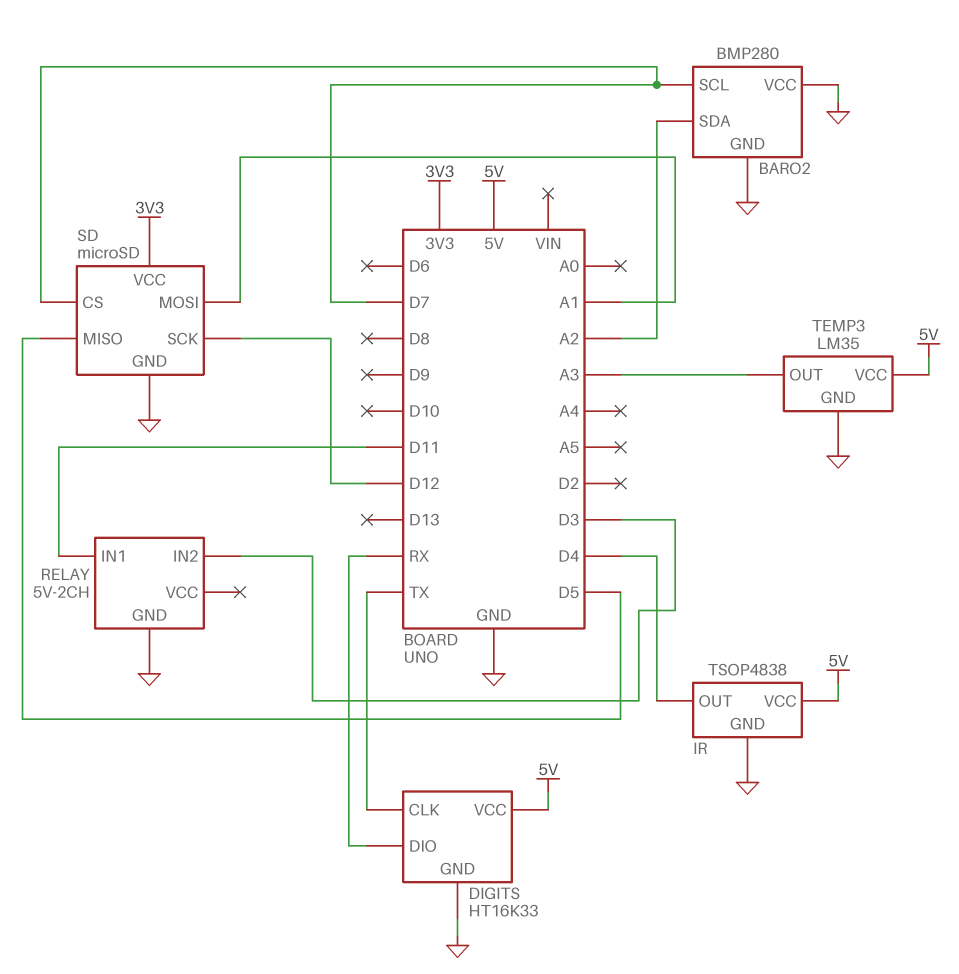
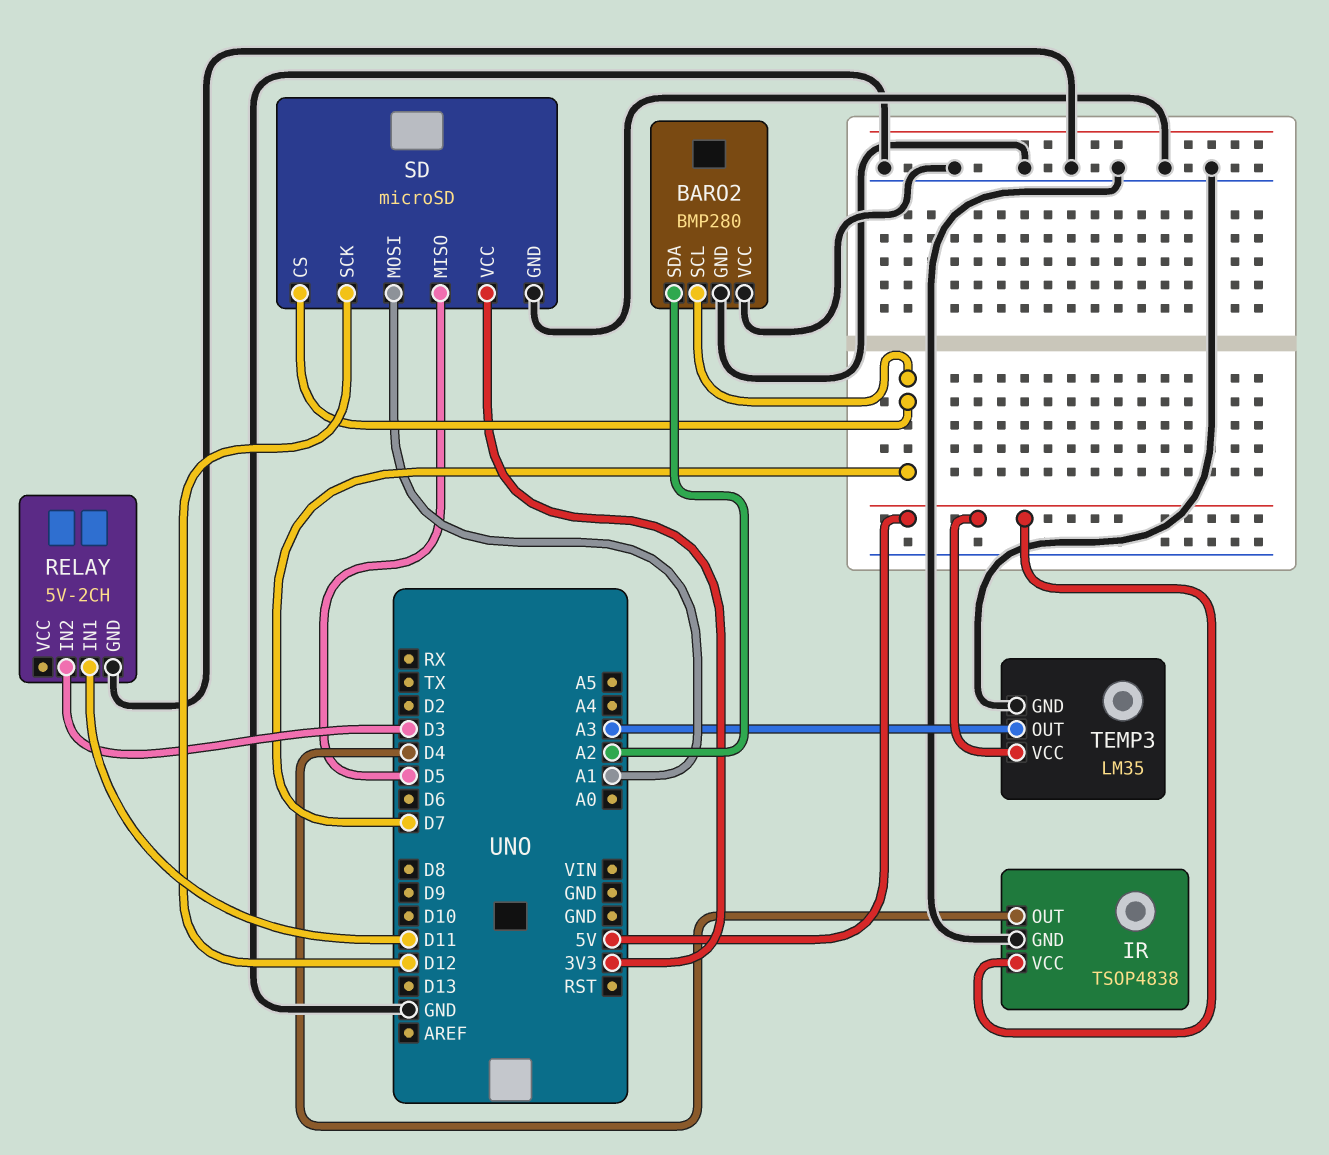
DIGITS: HT16K33 -> none
DIGITS pin CLK: TX -> none
DIGITS pin DIO: RX -> none
DIGITS pin GND: GND -> none
DIGITS pin VCC: 5V -> none

